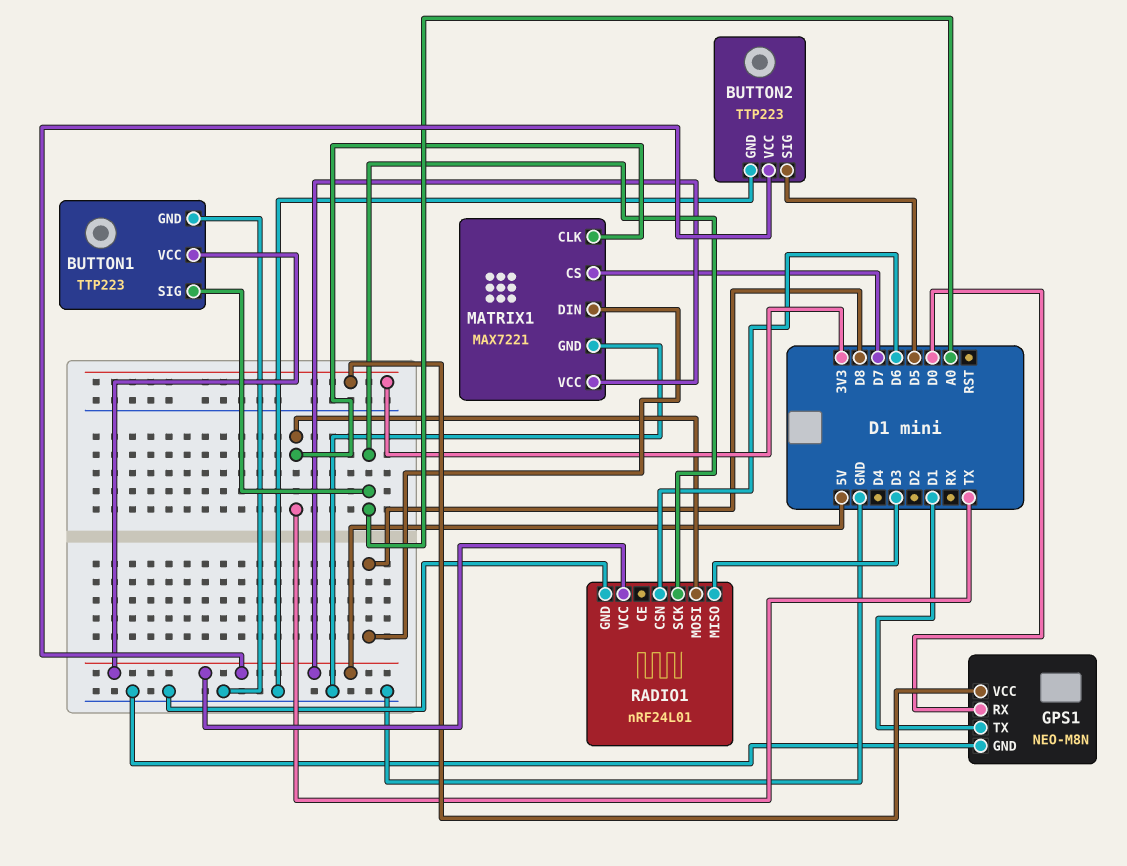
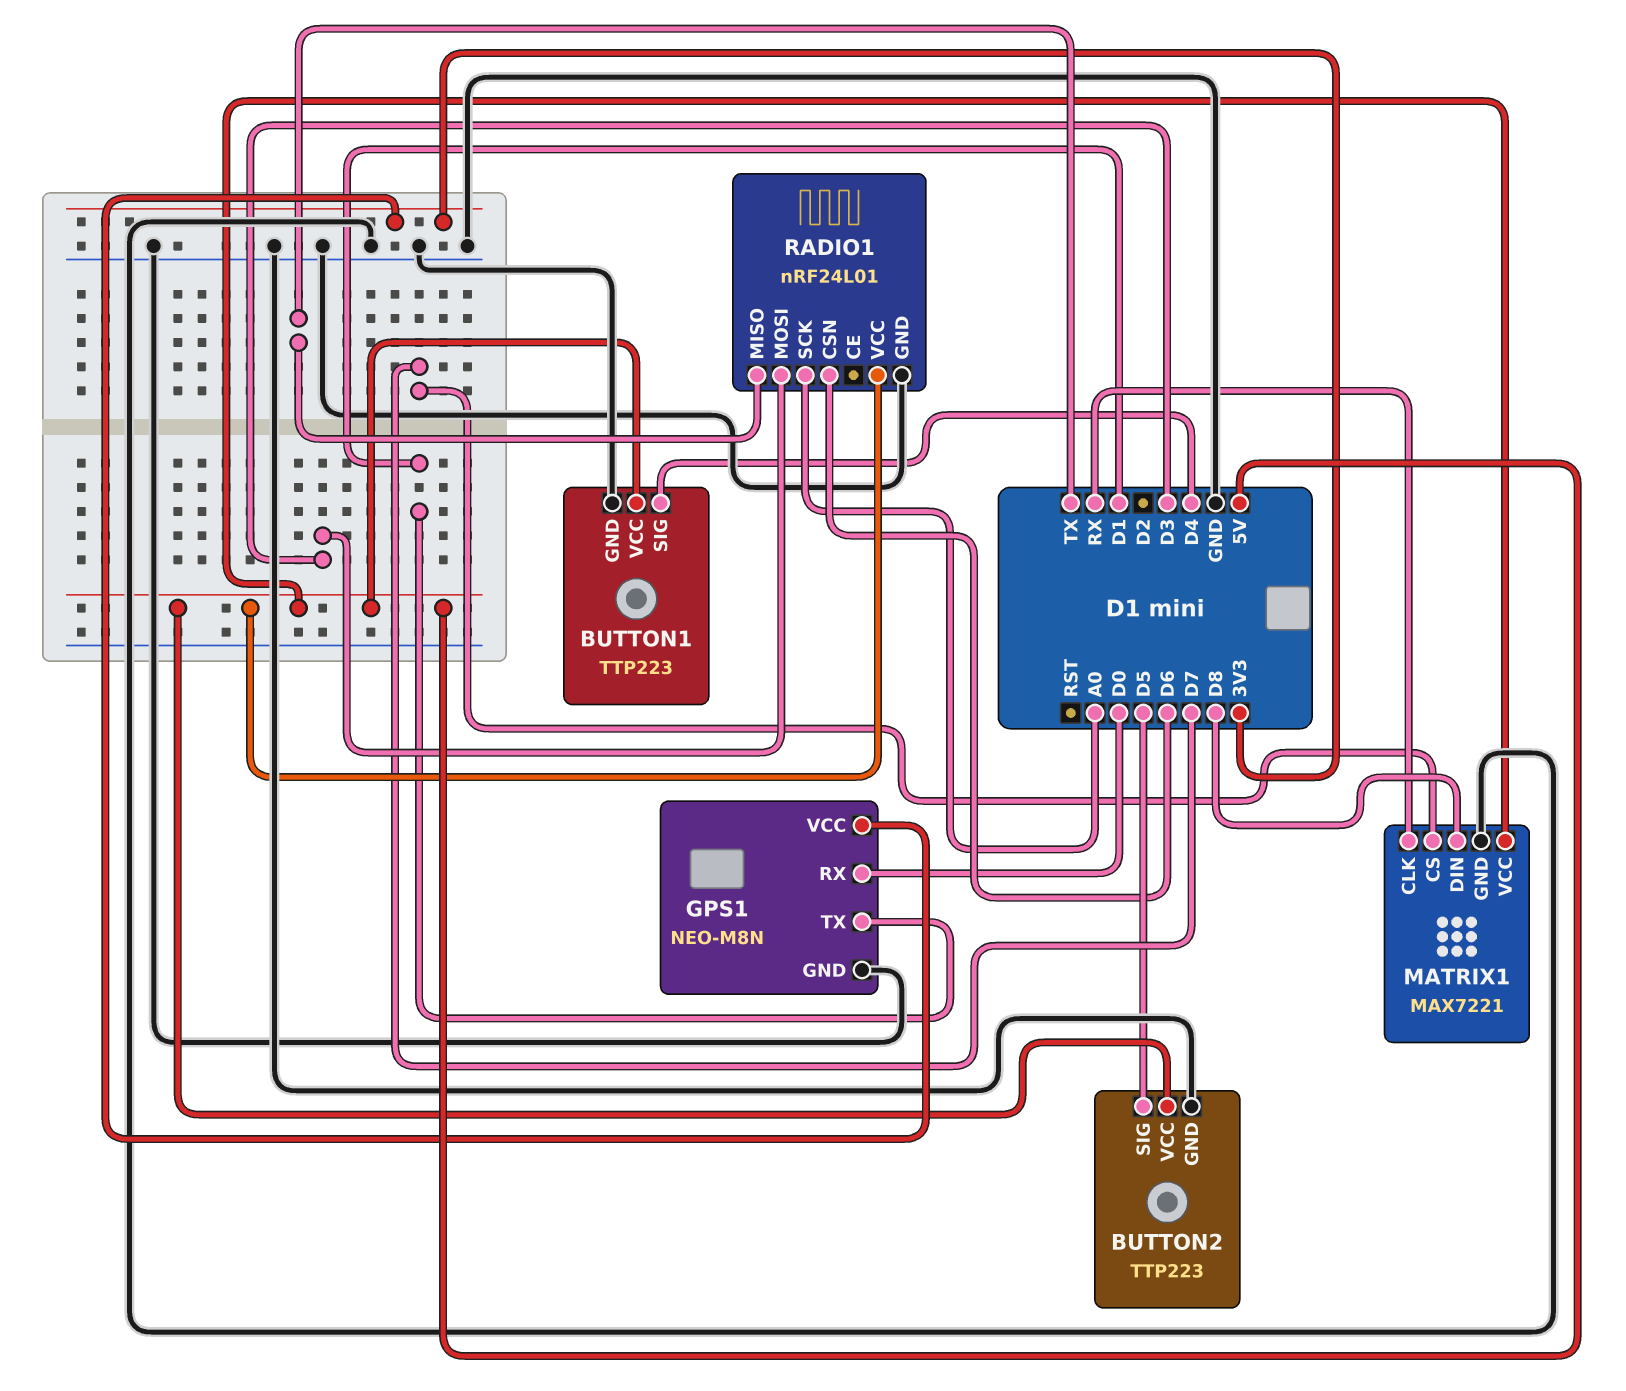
BUTTON1 pin SIG: A0 -> D4
MATRIX1 pin CLK: TX -> RX
RADIO1 pin MISO: D3 -> TX
RADIO1 pin MOSI: TX -> D3

